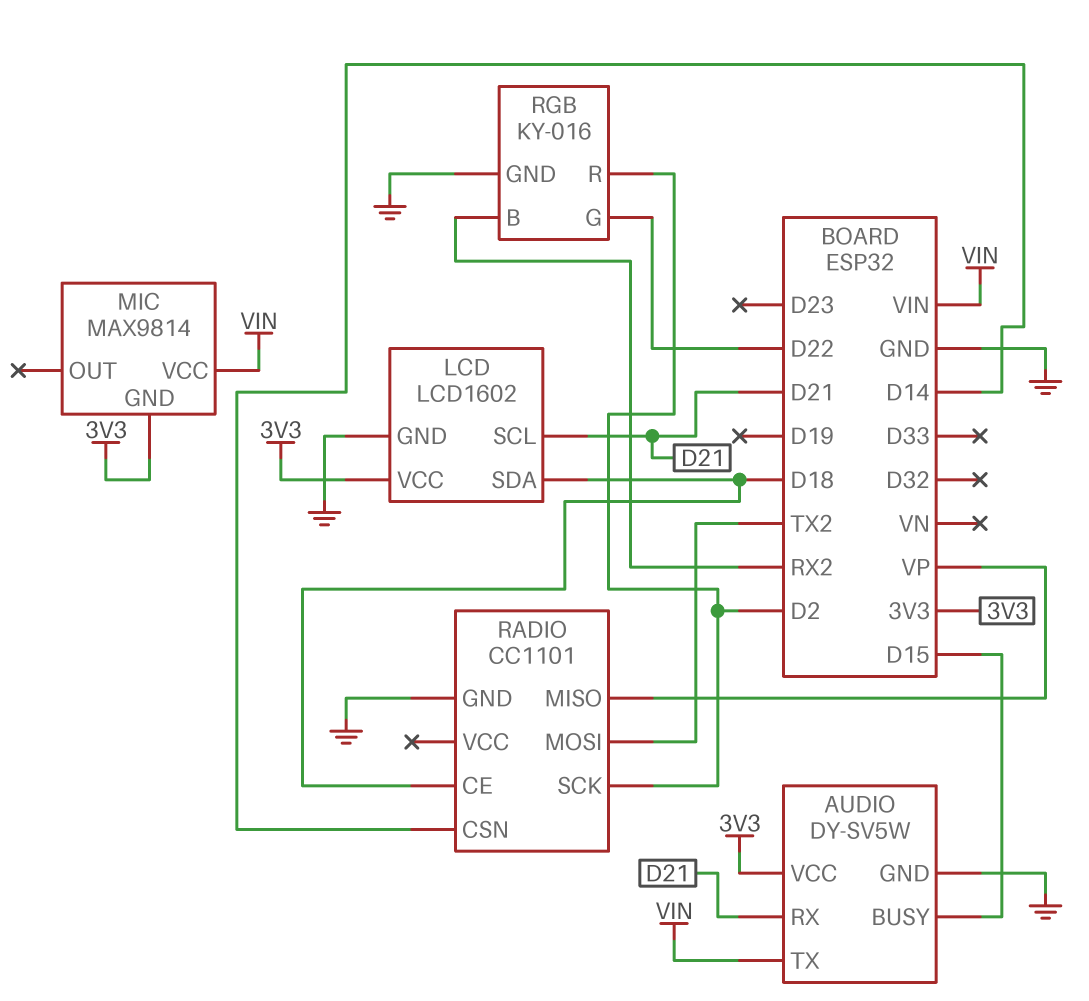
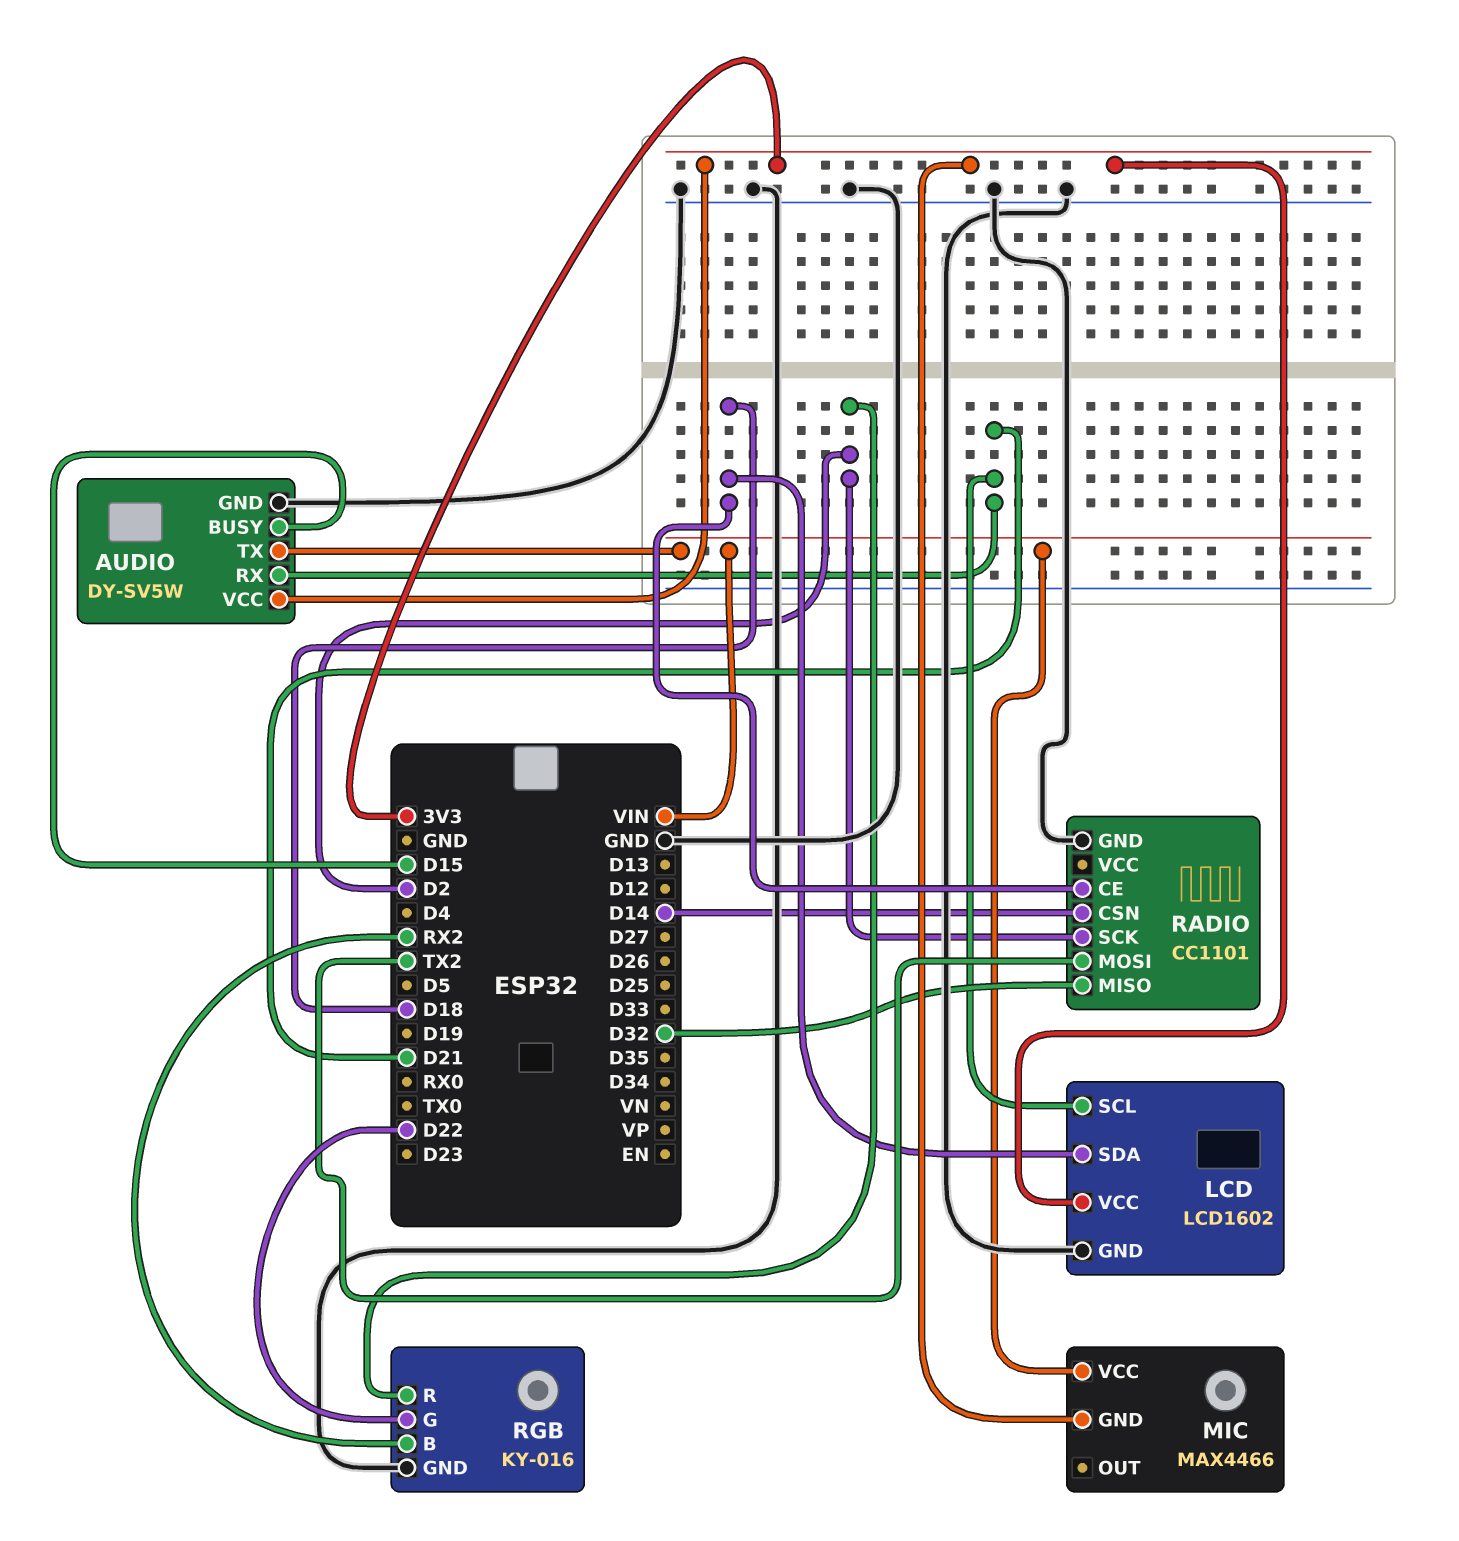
MIC: MAX9814 -> MAX4466
RADIO pin MISO: VP -> D32

